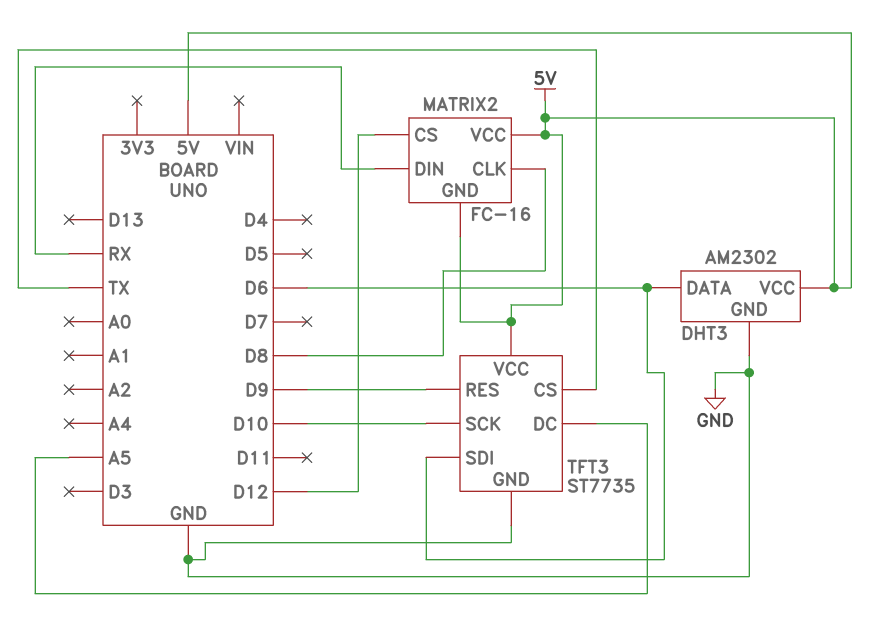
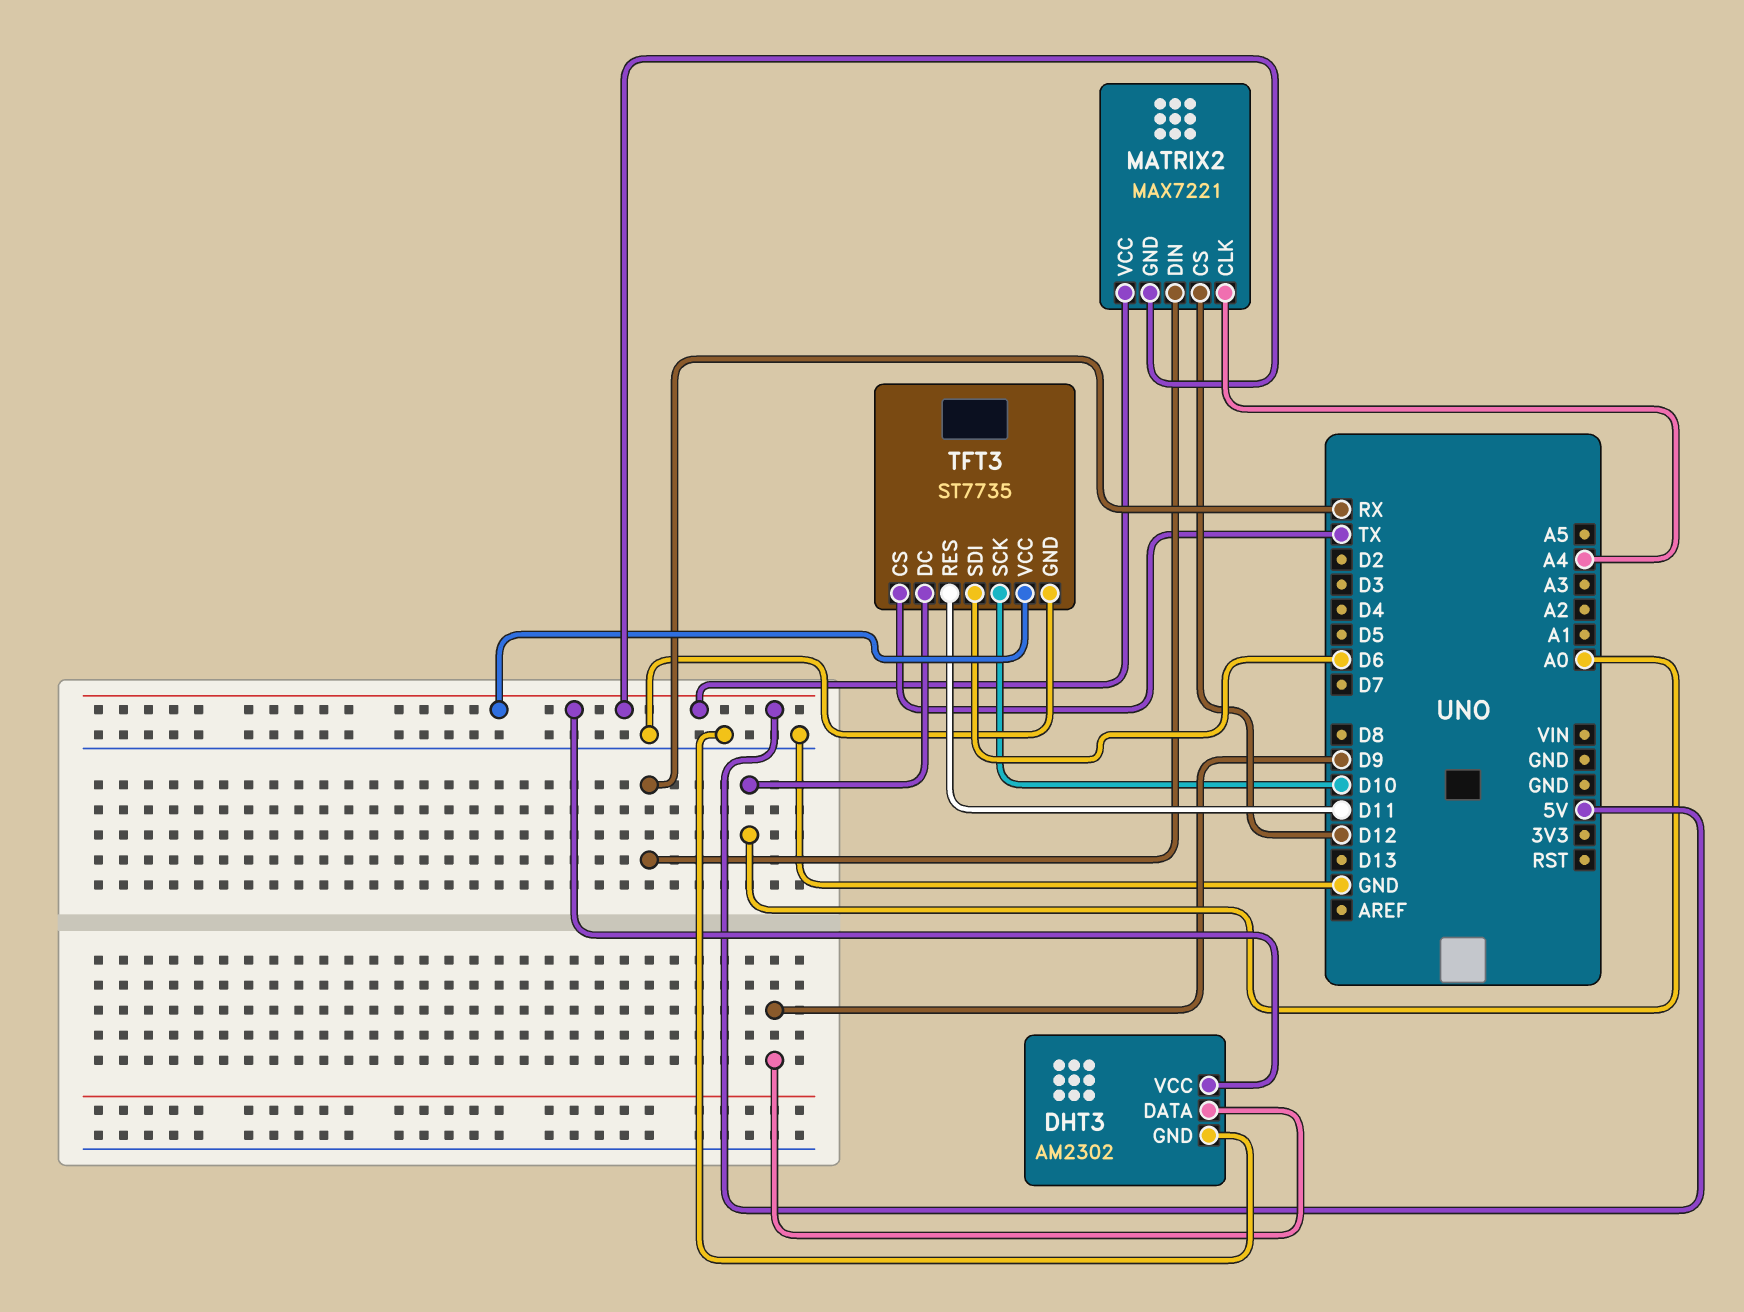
DHT3 pin DATA: D6 -> D9
MATRIX2: FC-16 -> MAX7221
MATRIX2 pin CLK: D8 -> A4
TFT3 pin DC: A5 -> A0
TFT3 pin RES: D9 -> D11

